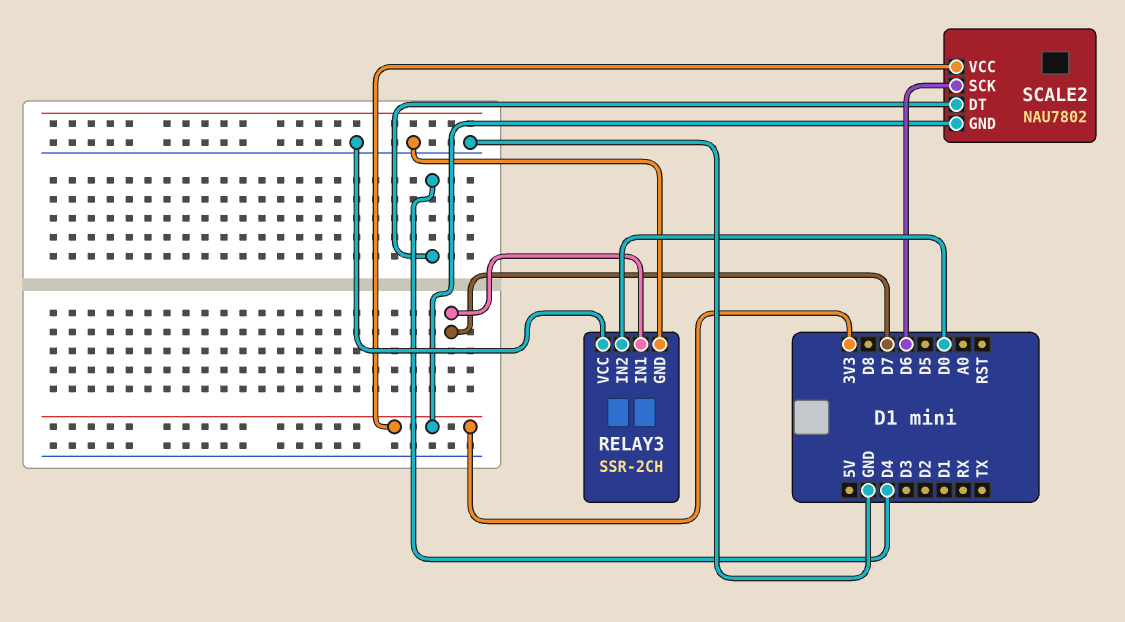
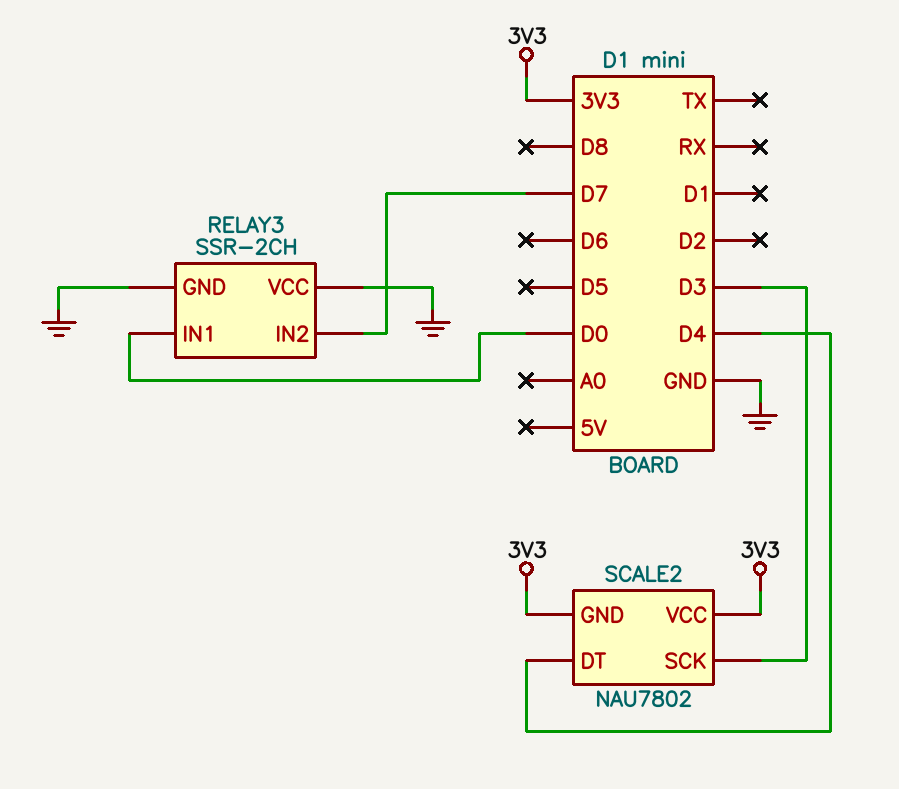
RELAY3 pin IN1: D7 -> D0
RELAY3 pin IN2: D0 -> D7
SCALE2 pin SCK: D6 -> D3

